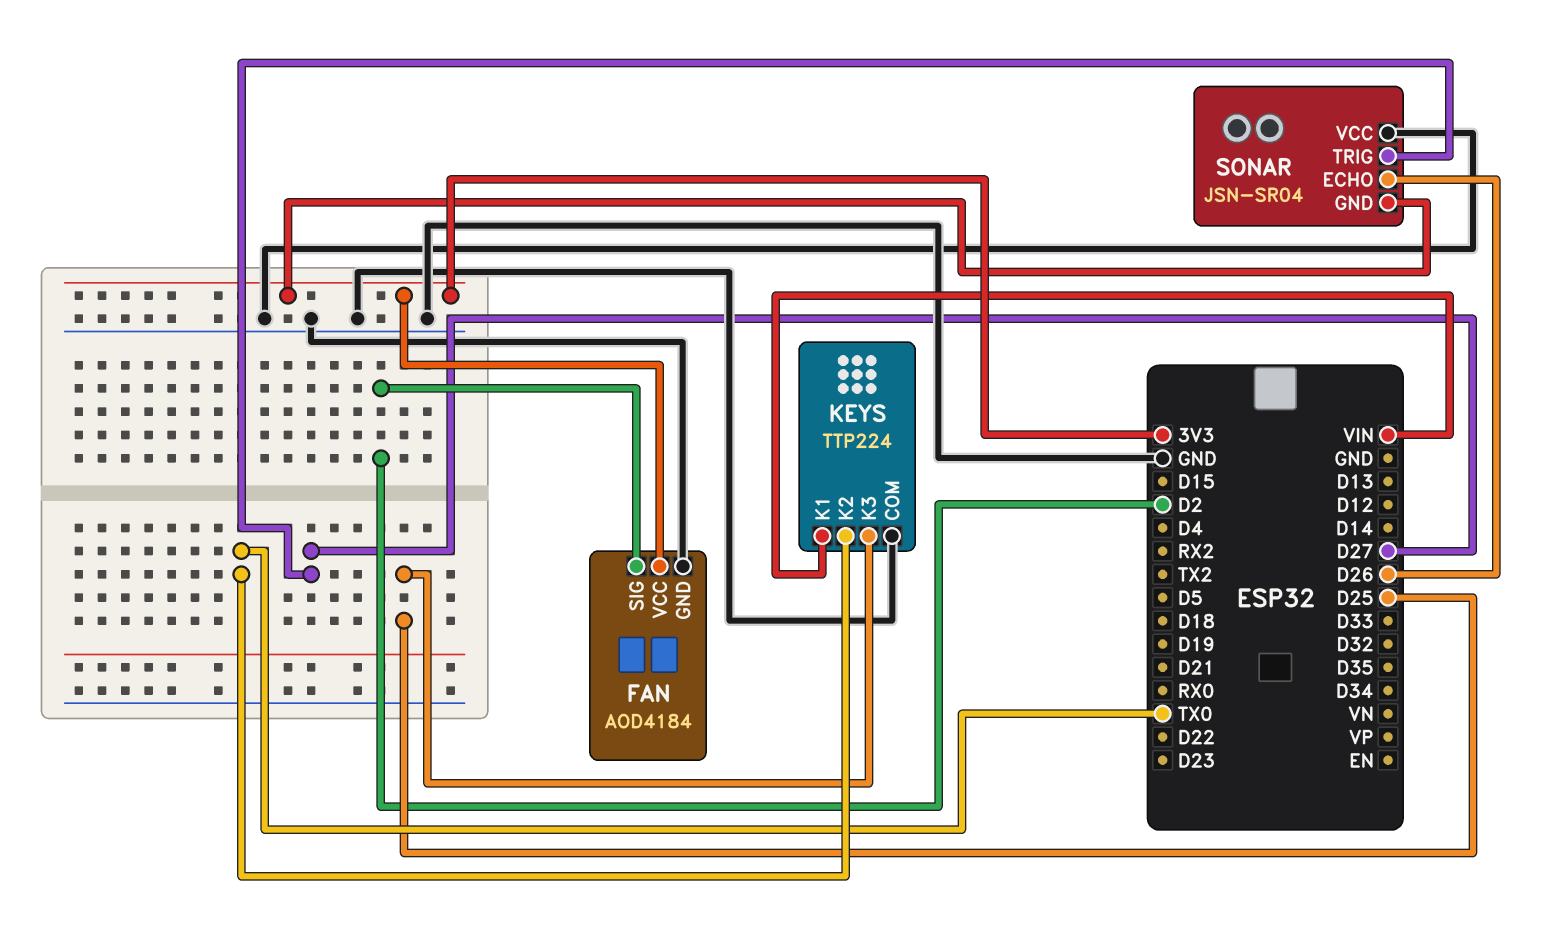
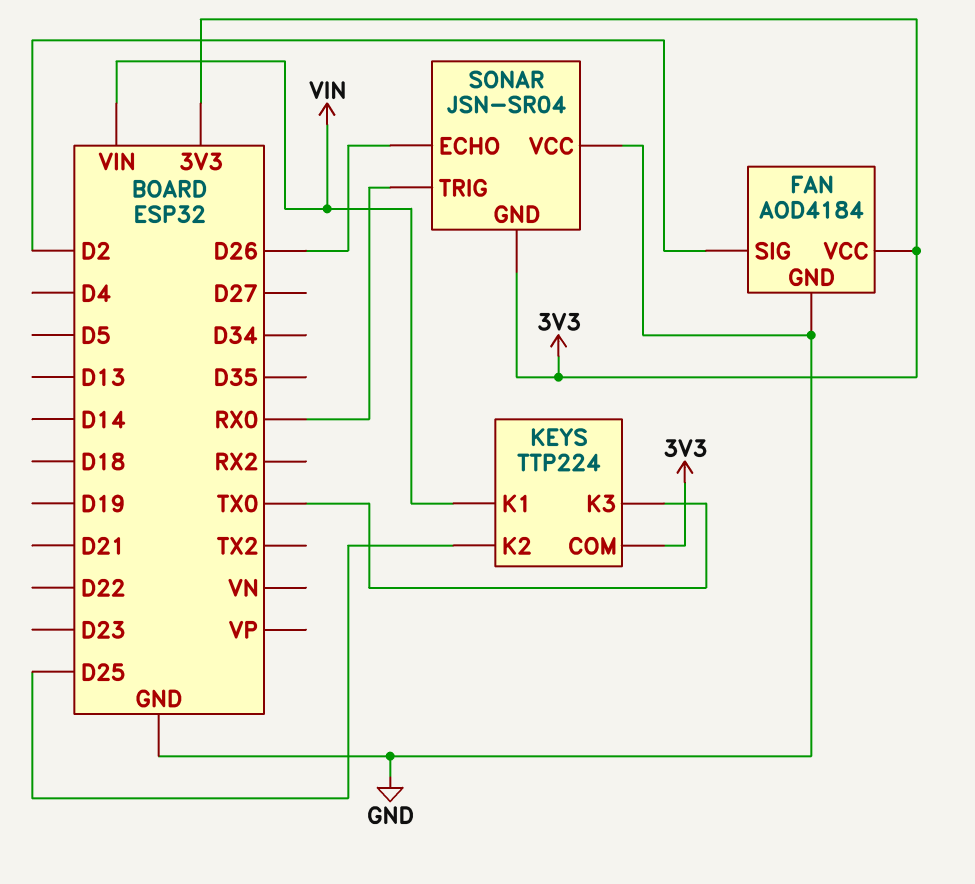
KEYS pin COM: GND -> 3V3
KEYS pin K2: TX0 -> D25
KEYS pin K3: D25 -> TX0
SONAR pin TRIG: D27 -> RX0

